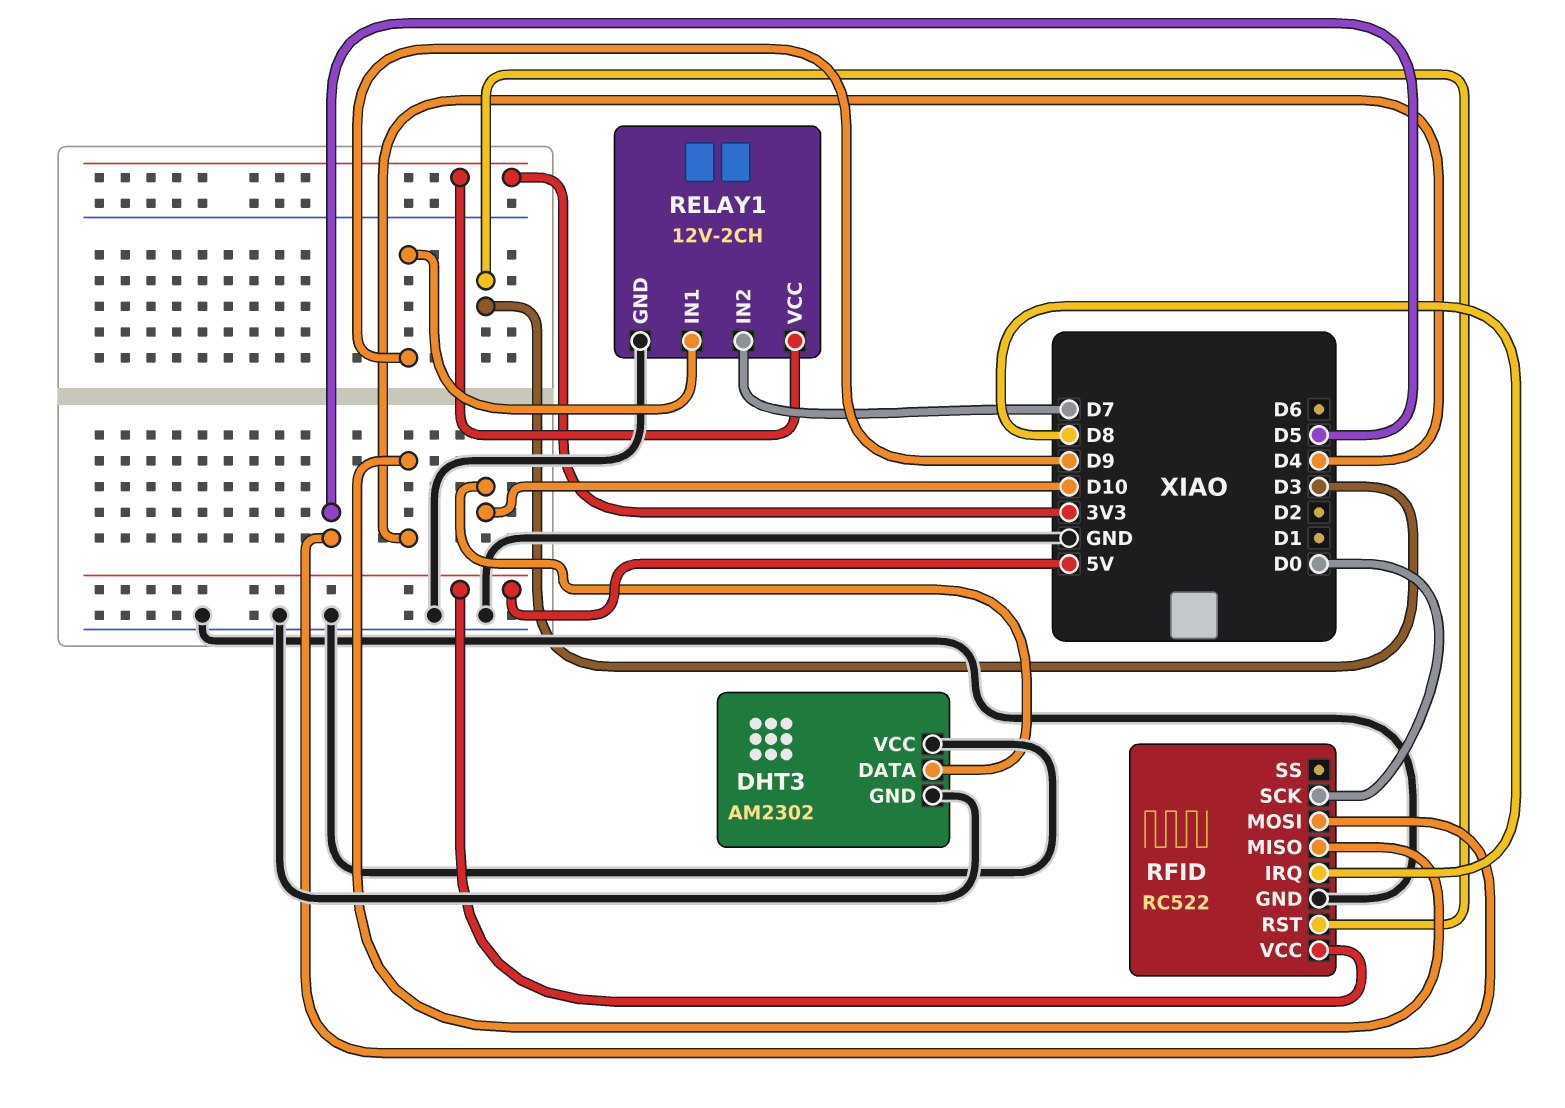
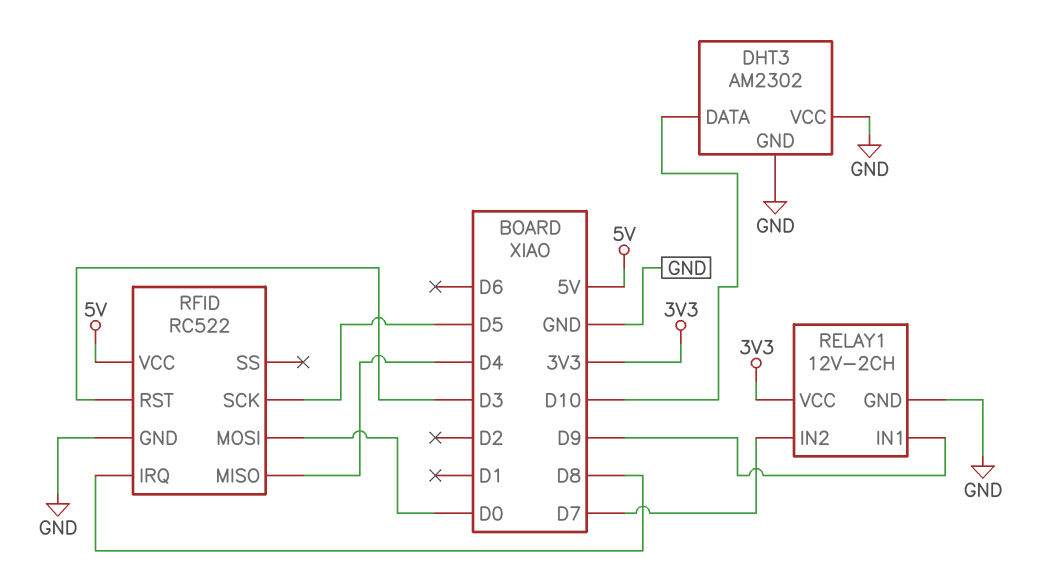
RFID pin MOSI: D5 -> D0
RFID pin SCK: D0 -> D5

